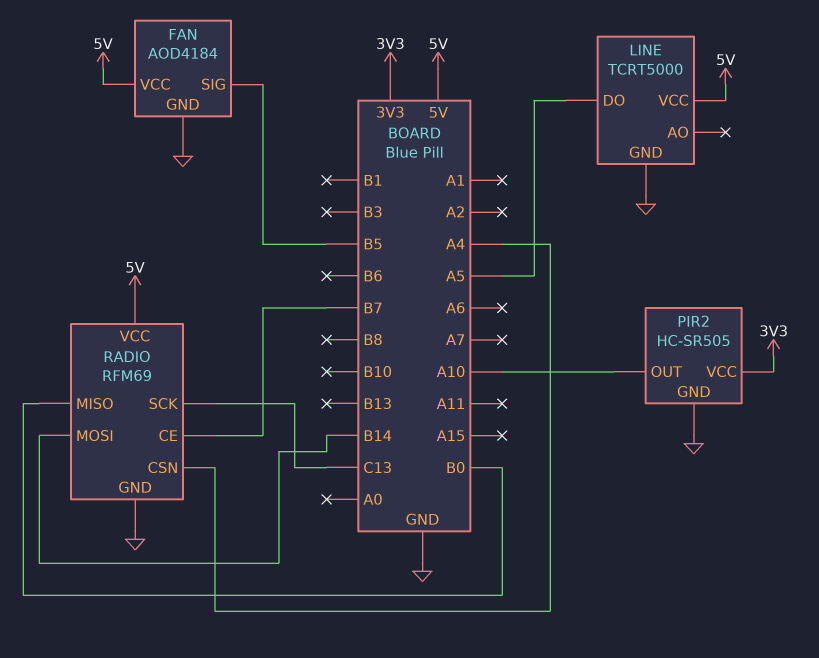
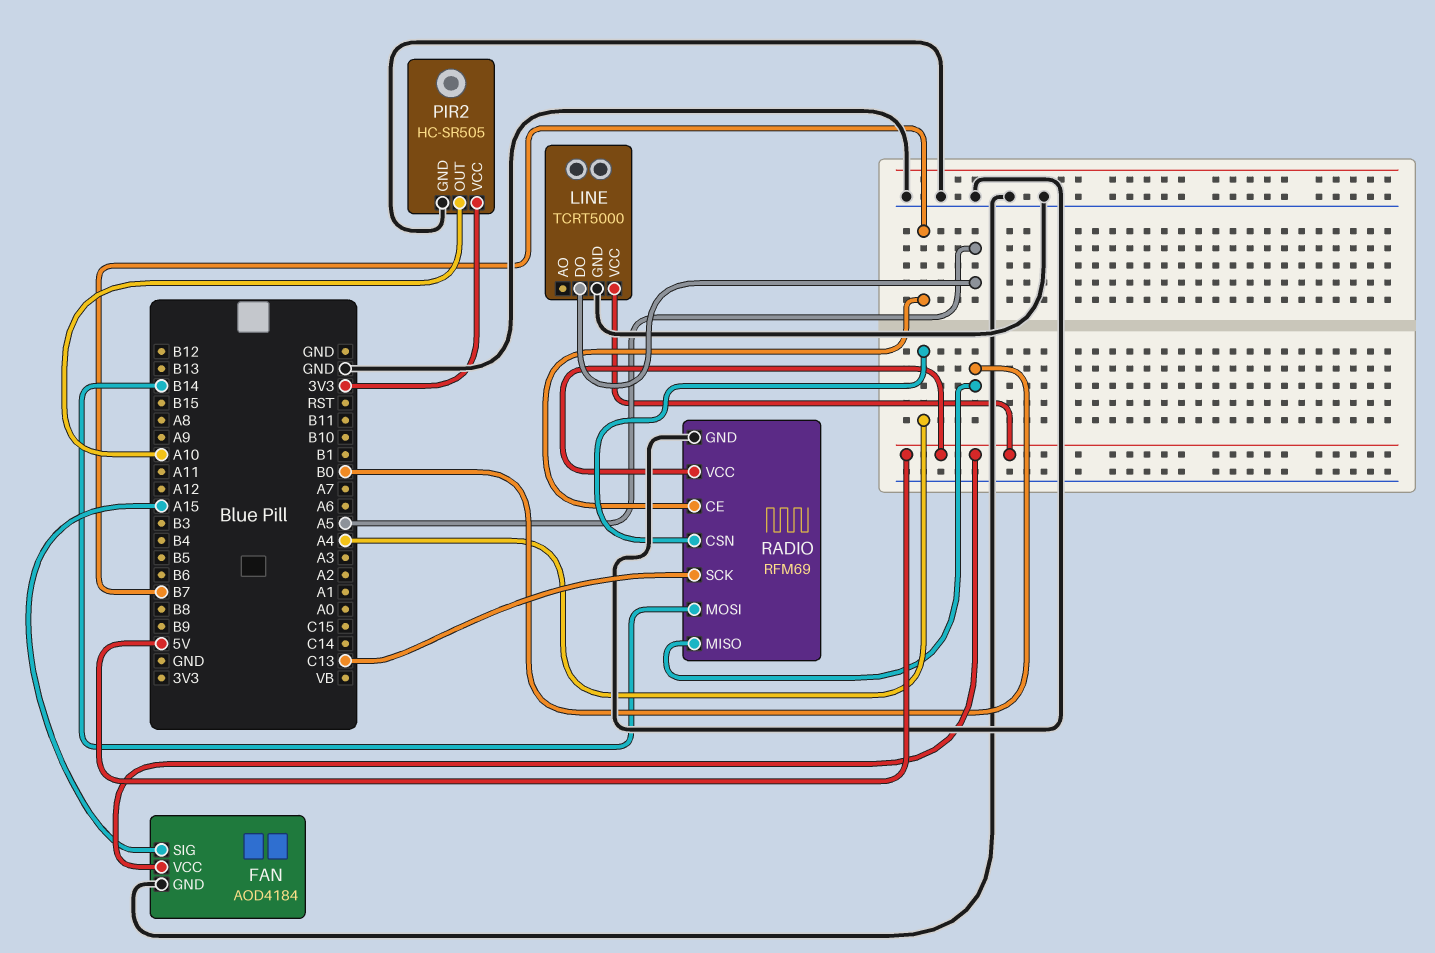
FAN pin SIG: B5 -> A15

